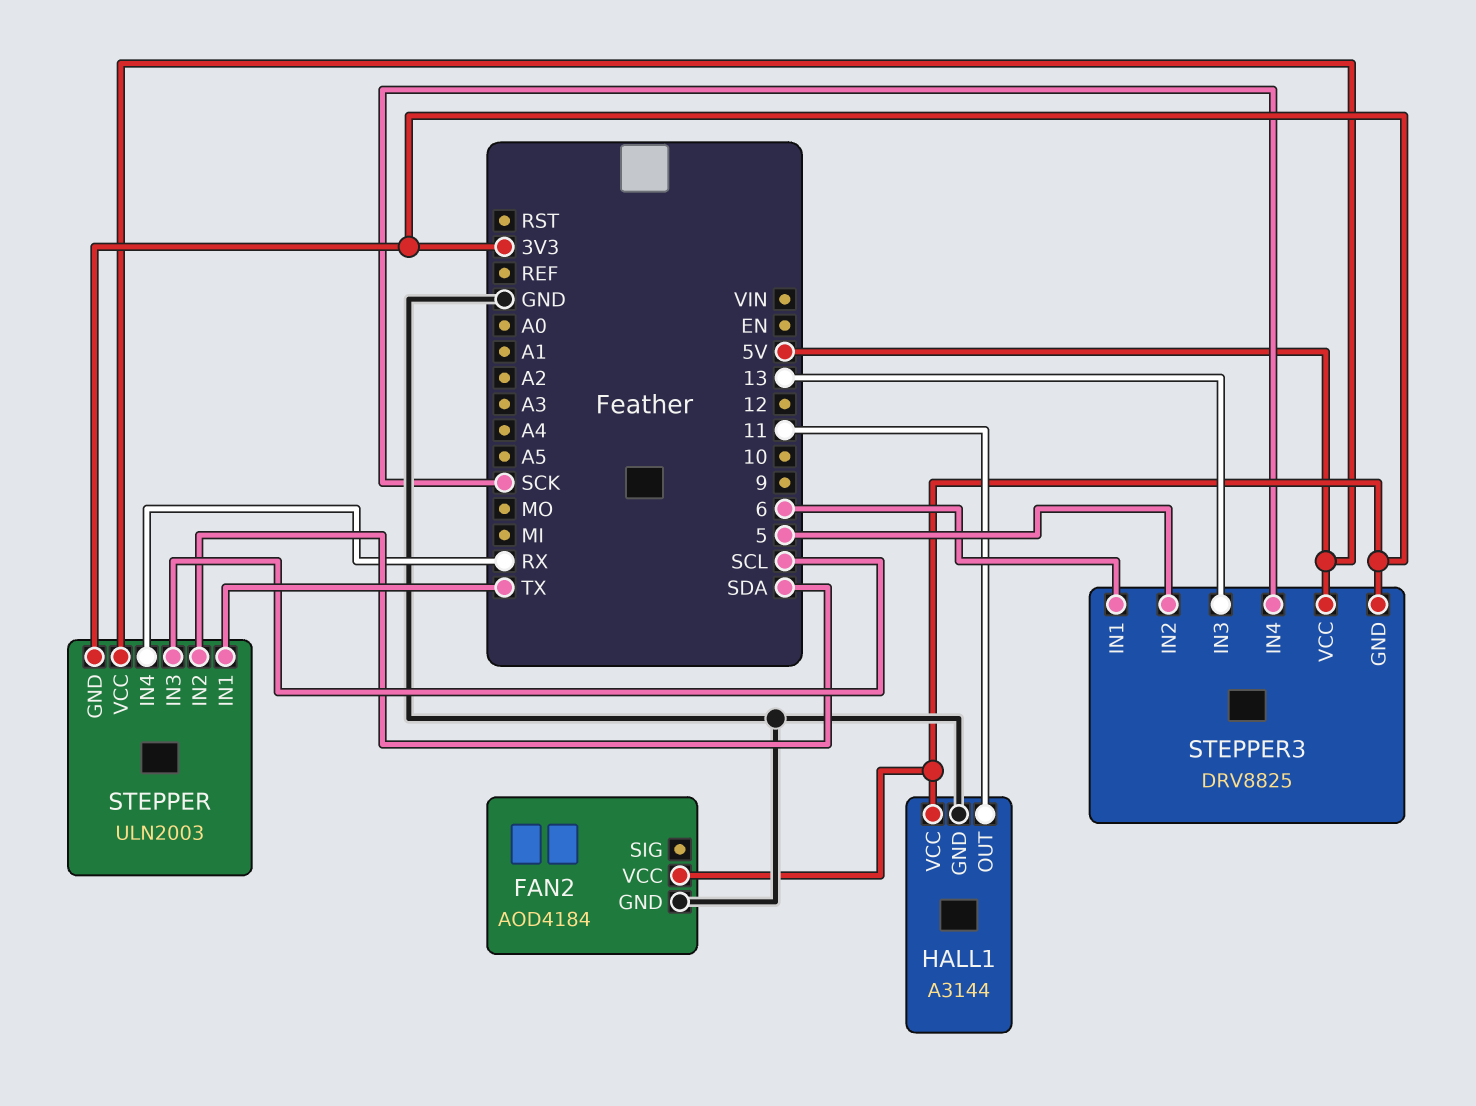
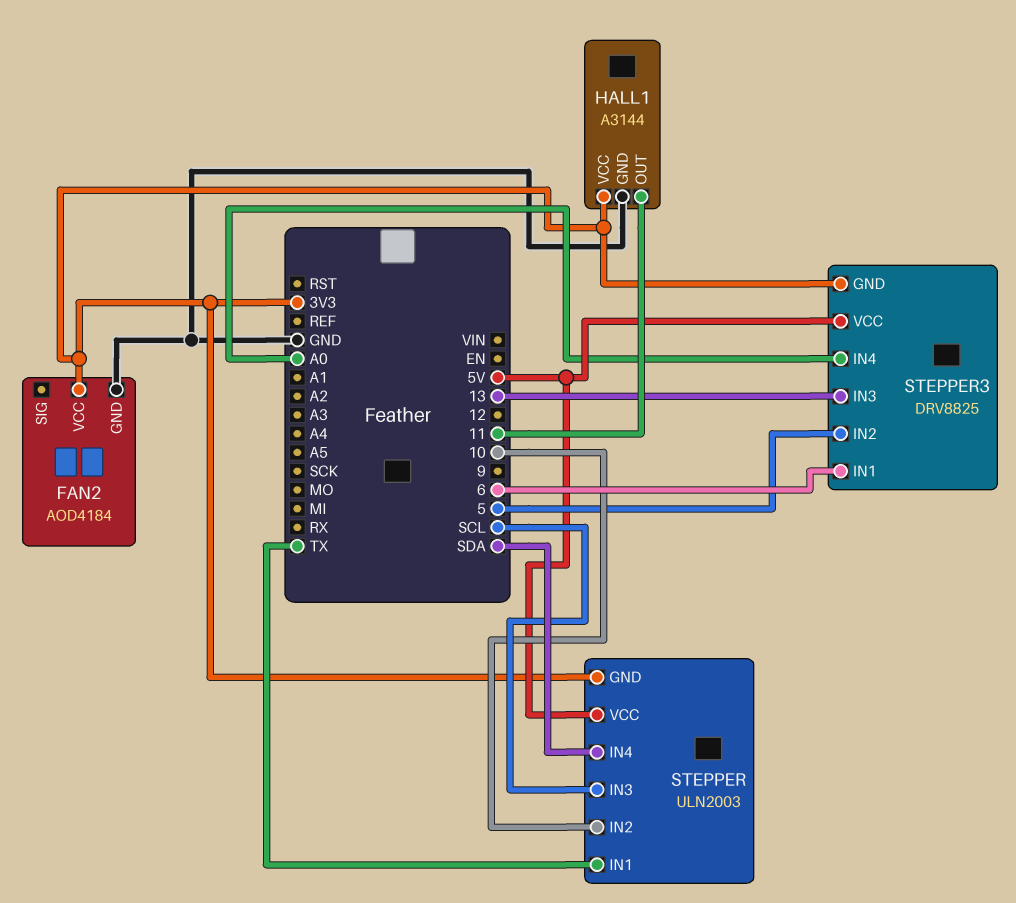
STEPPER pin IN2: SDA -> 10
STEPPER pin IN4: RX -> SDA
STEPPER3 pin IN4: SCK -> A0

